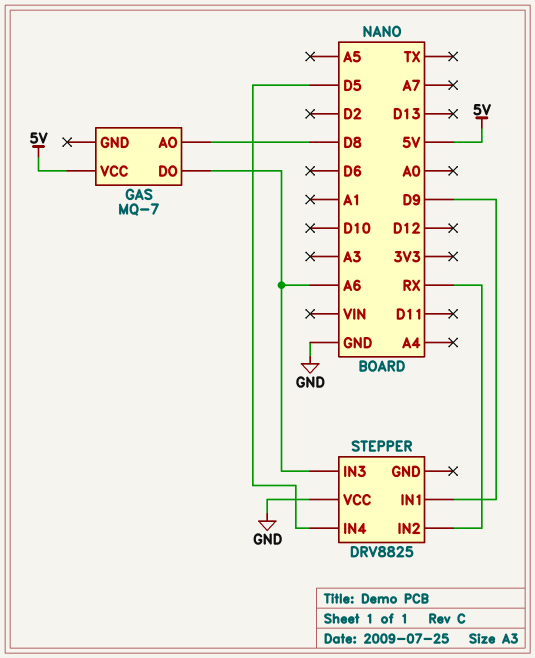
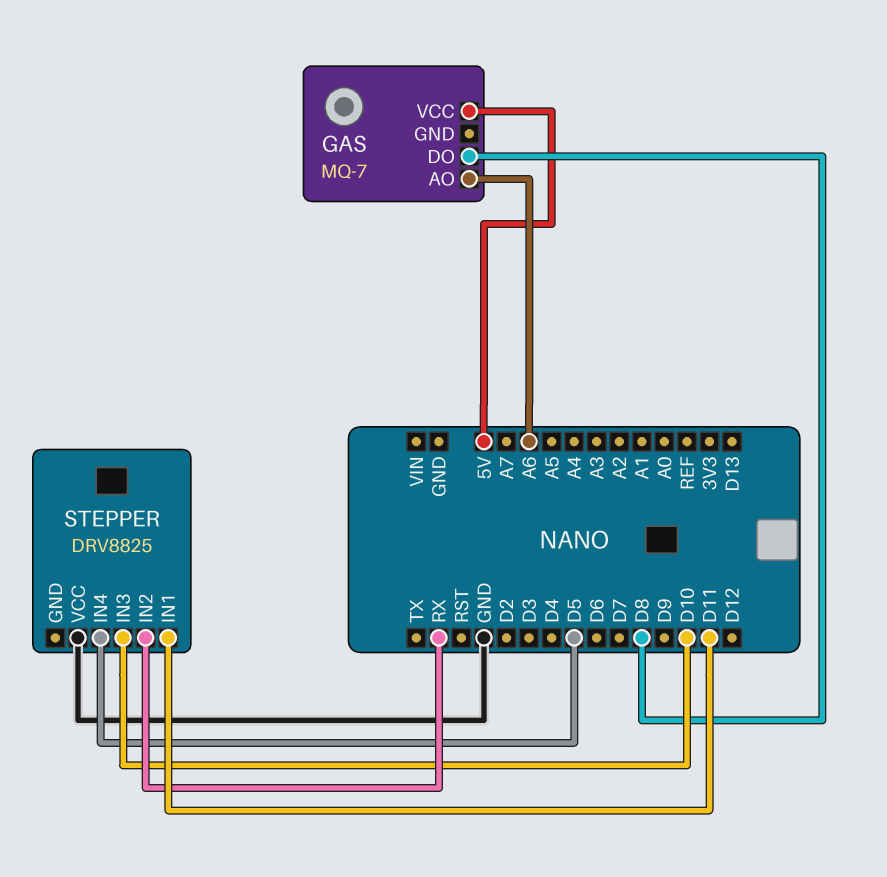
GAS pin AO: D8 -> A6
GAS pin DO: A6 -> D8
STEPPER pin IN1: D9 -> D11
STEPPER pin IN3: A6 -> D10

